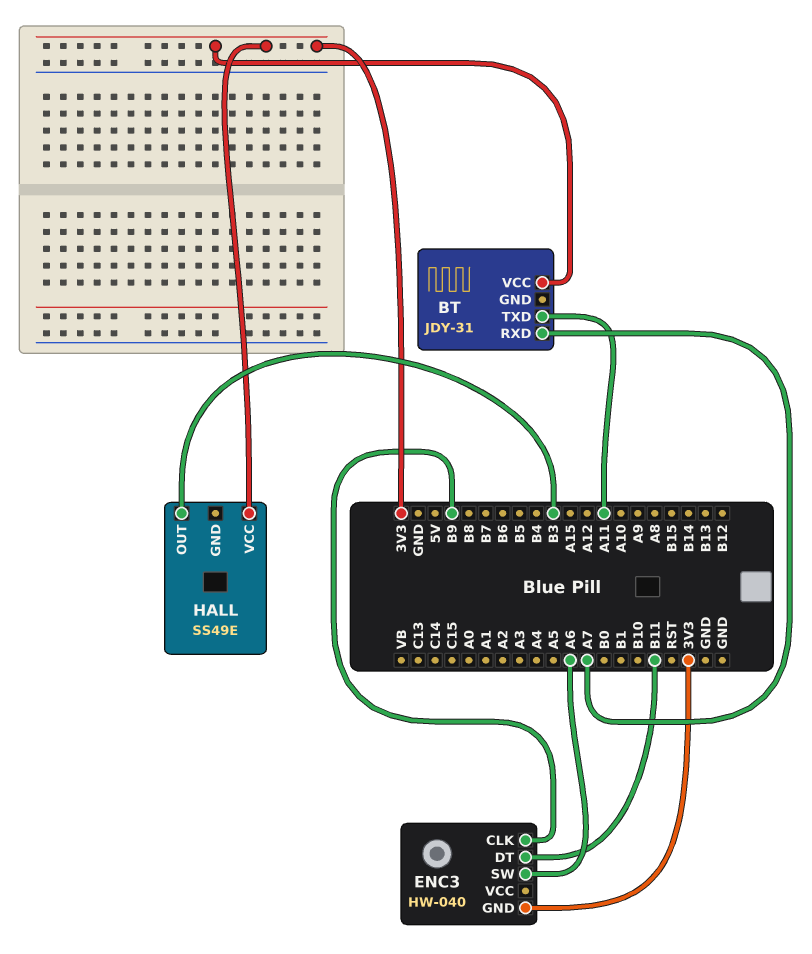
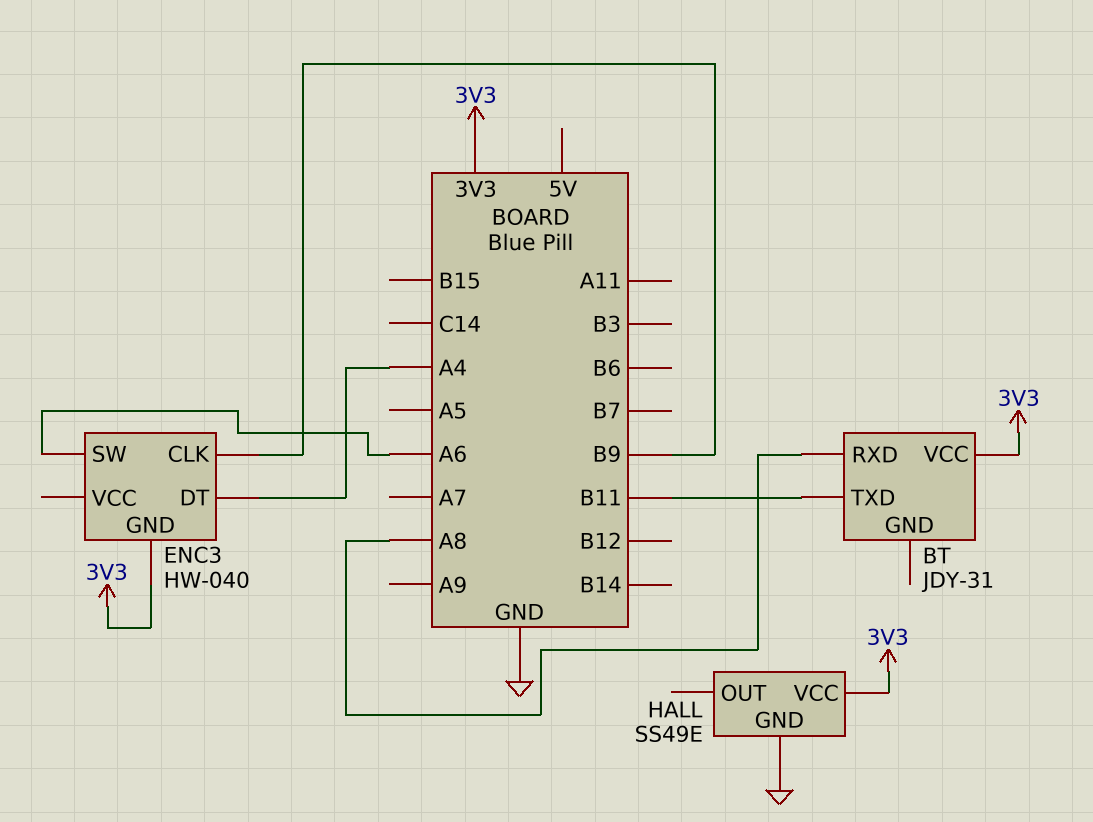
BT pin RXD: A7 -> A8
BT pin TXD: A11 -> B11
ENC3 pin DT: B11 -> A4
HALL pin GND: none -> GND
HALL pin OUT: B3 -> none

